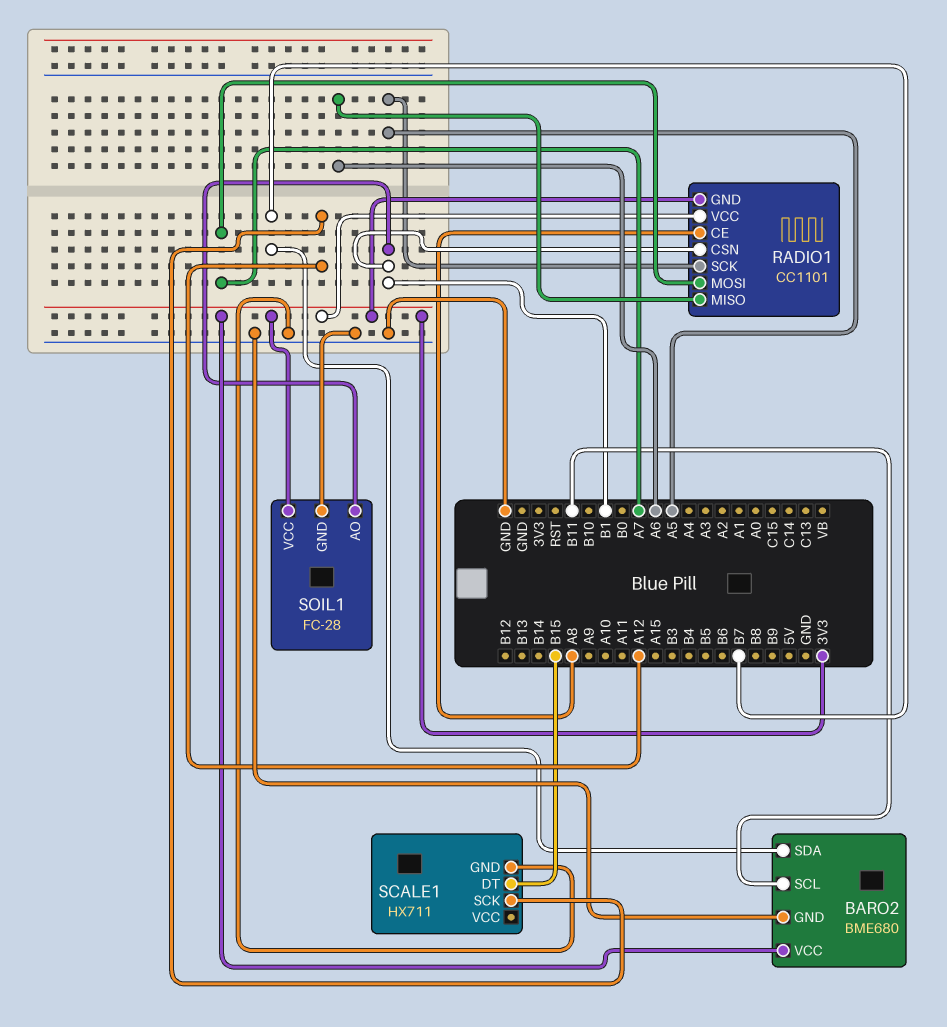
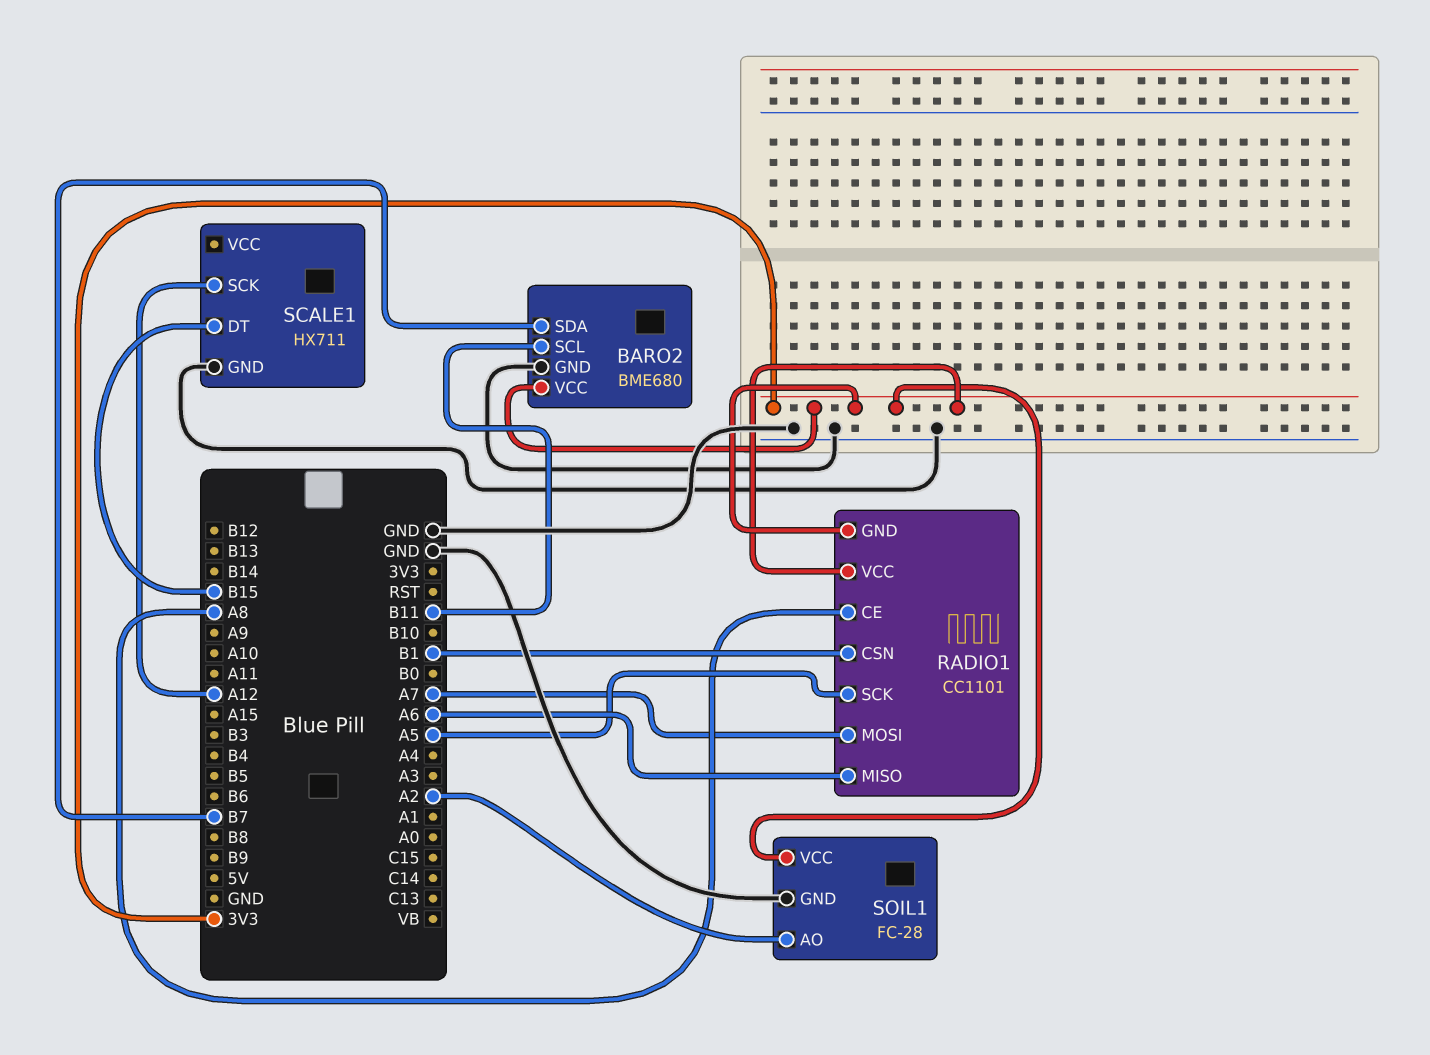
SOIL1 pin AO: B1 -> A2

